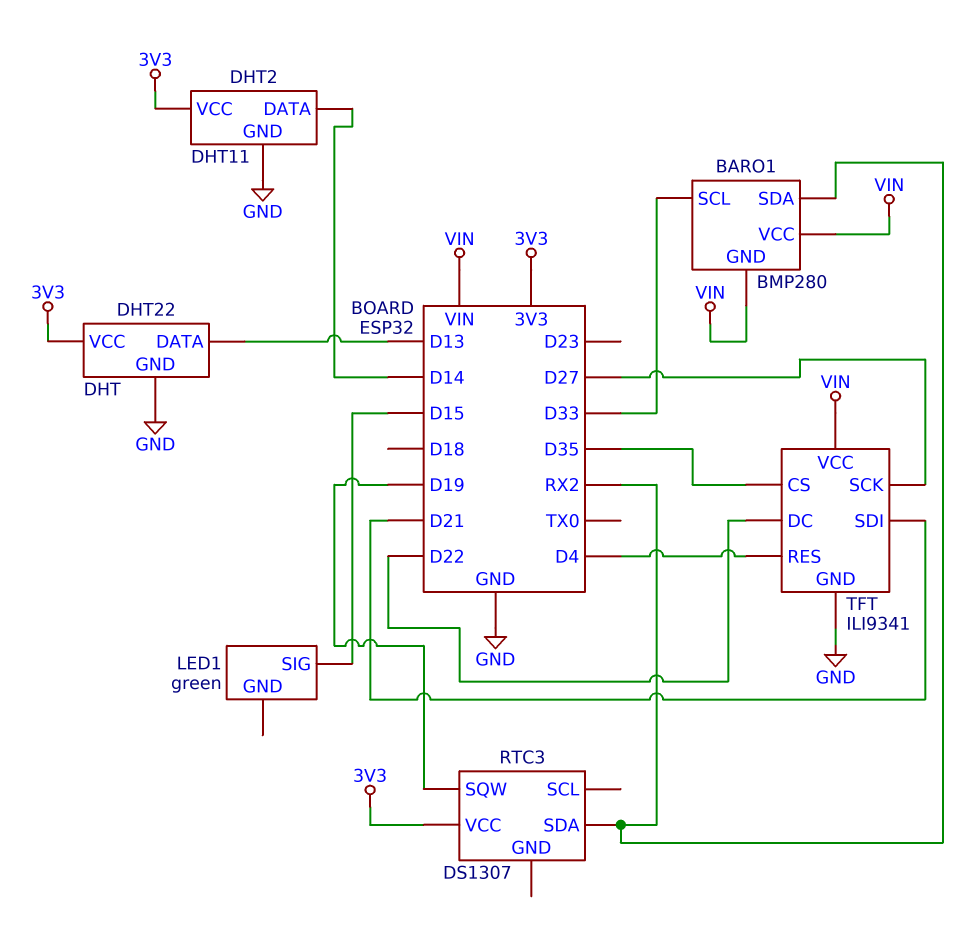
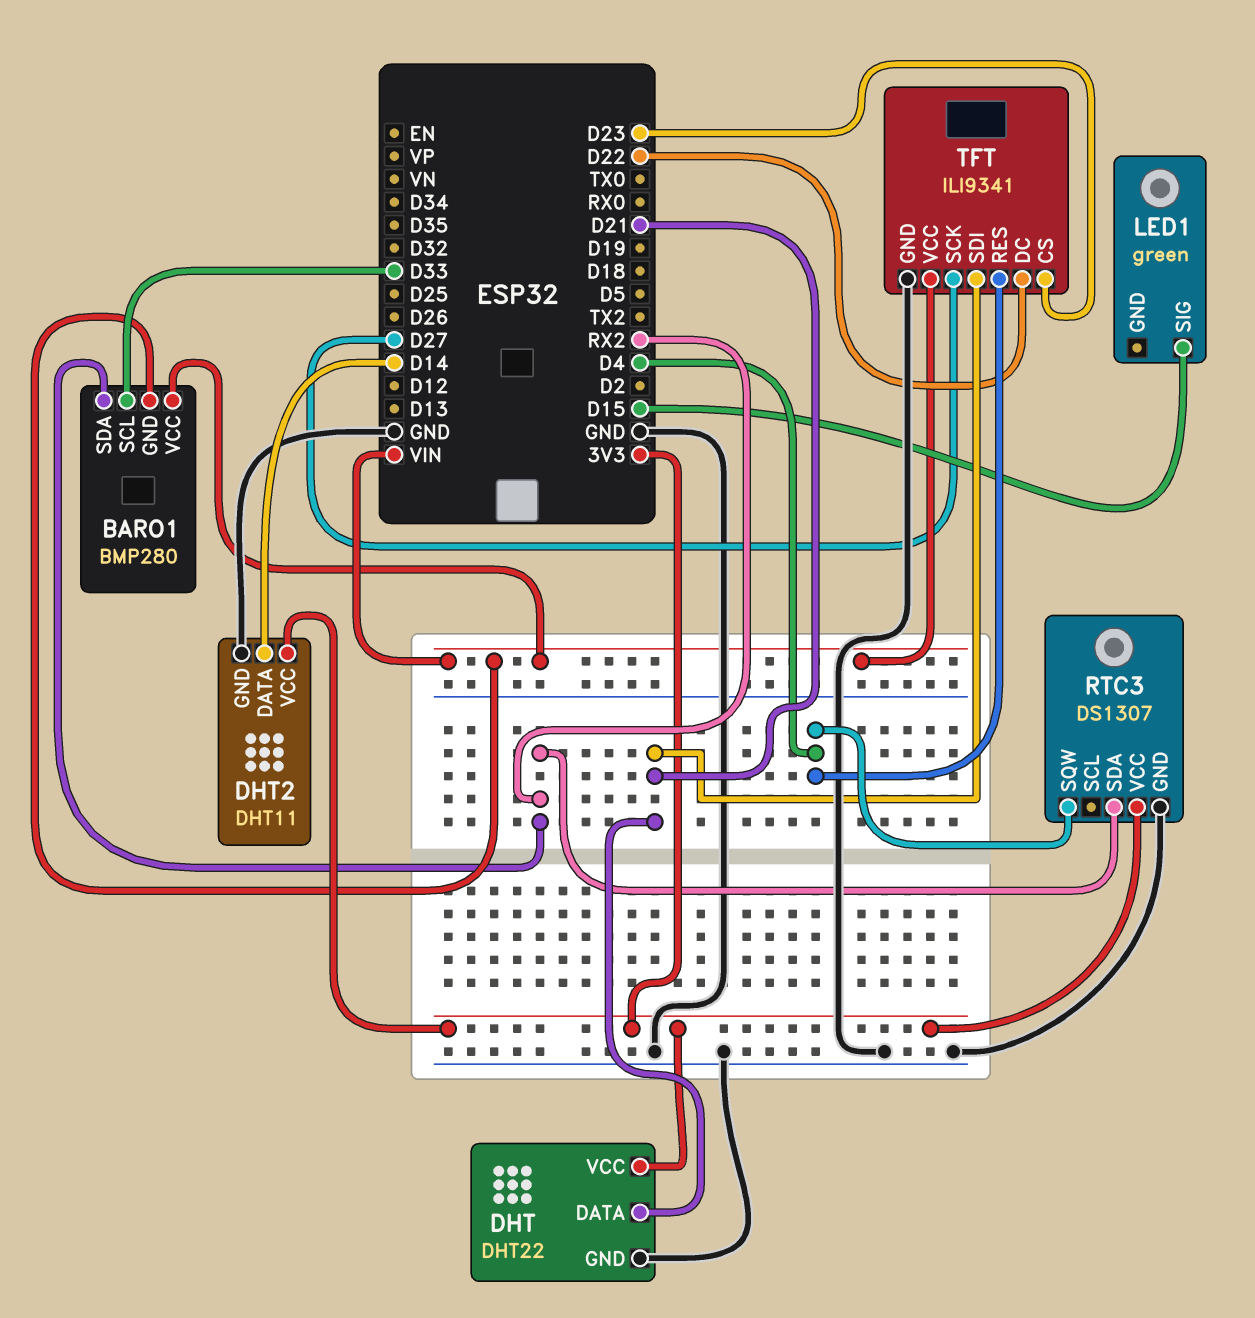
DHT pin DATA: D13 -> D21
RTC3 pin GND: none -> GND
RTC3 pin SQW: D19 -> D4
TFT pin CS: D35 -> D23

